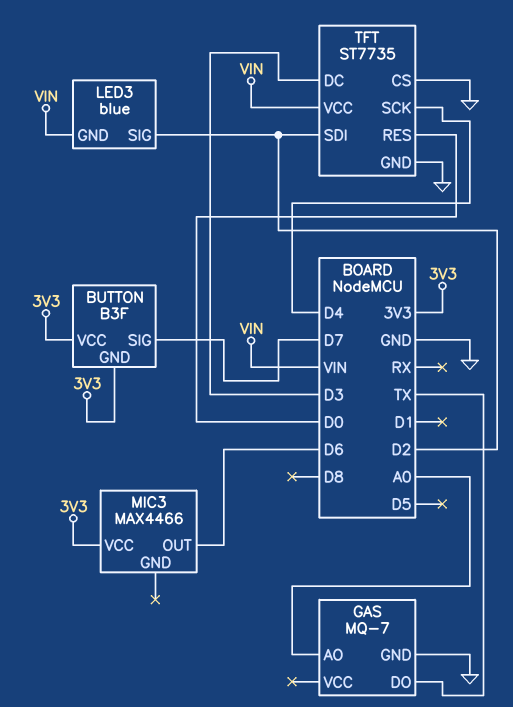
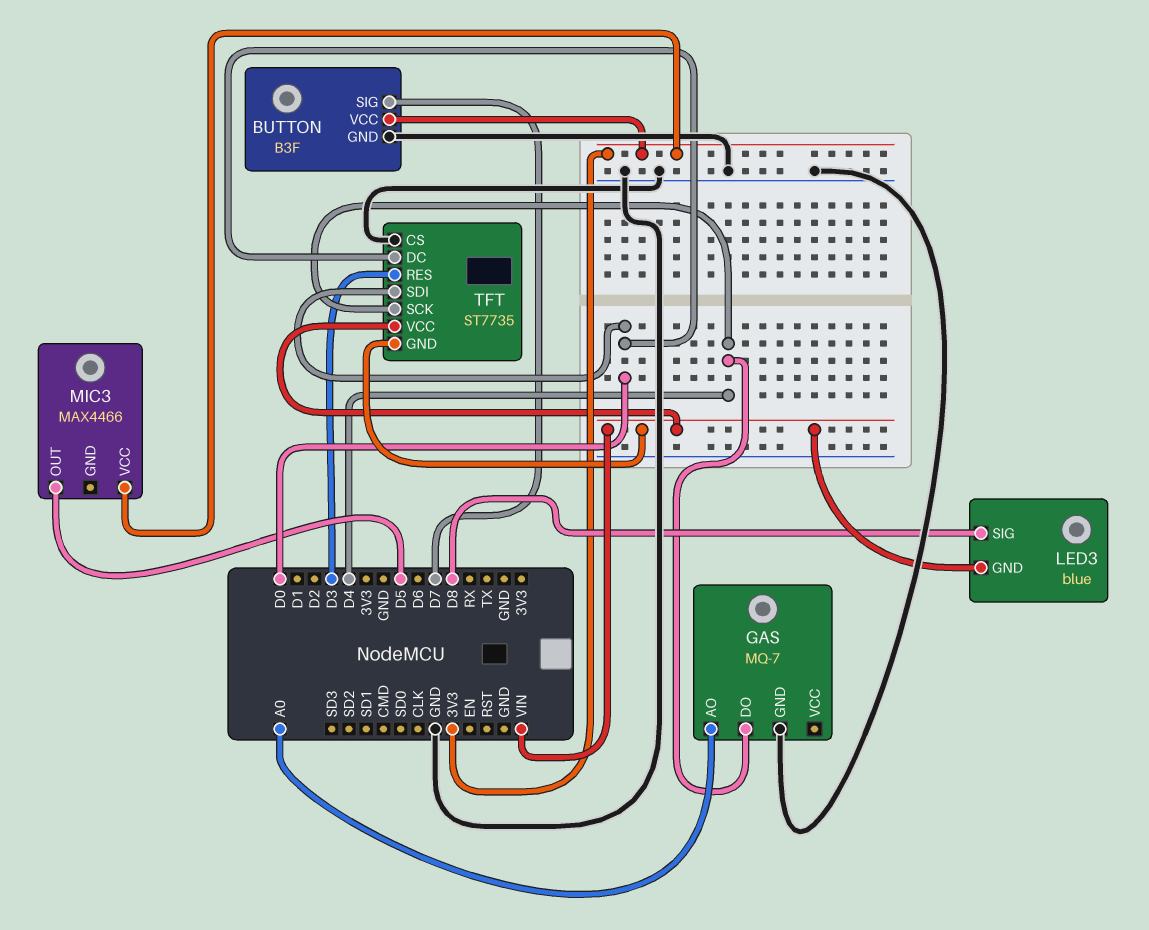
BUTTON pin GND: 3V3 -> GND
GAS pin DO: TX -> D4
LED3 pin SIG: D2 -> D8
MIC3 pin OUT: D6 -> D5
TFT pin DC: D3 -> D0
TFT pin GND: GND -> VIN
TFT pin RES: D0 -> D3
TFT pin SDI: D2 -> D0

